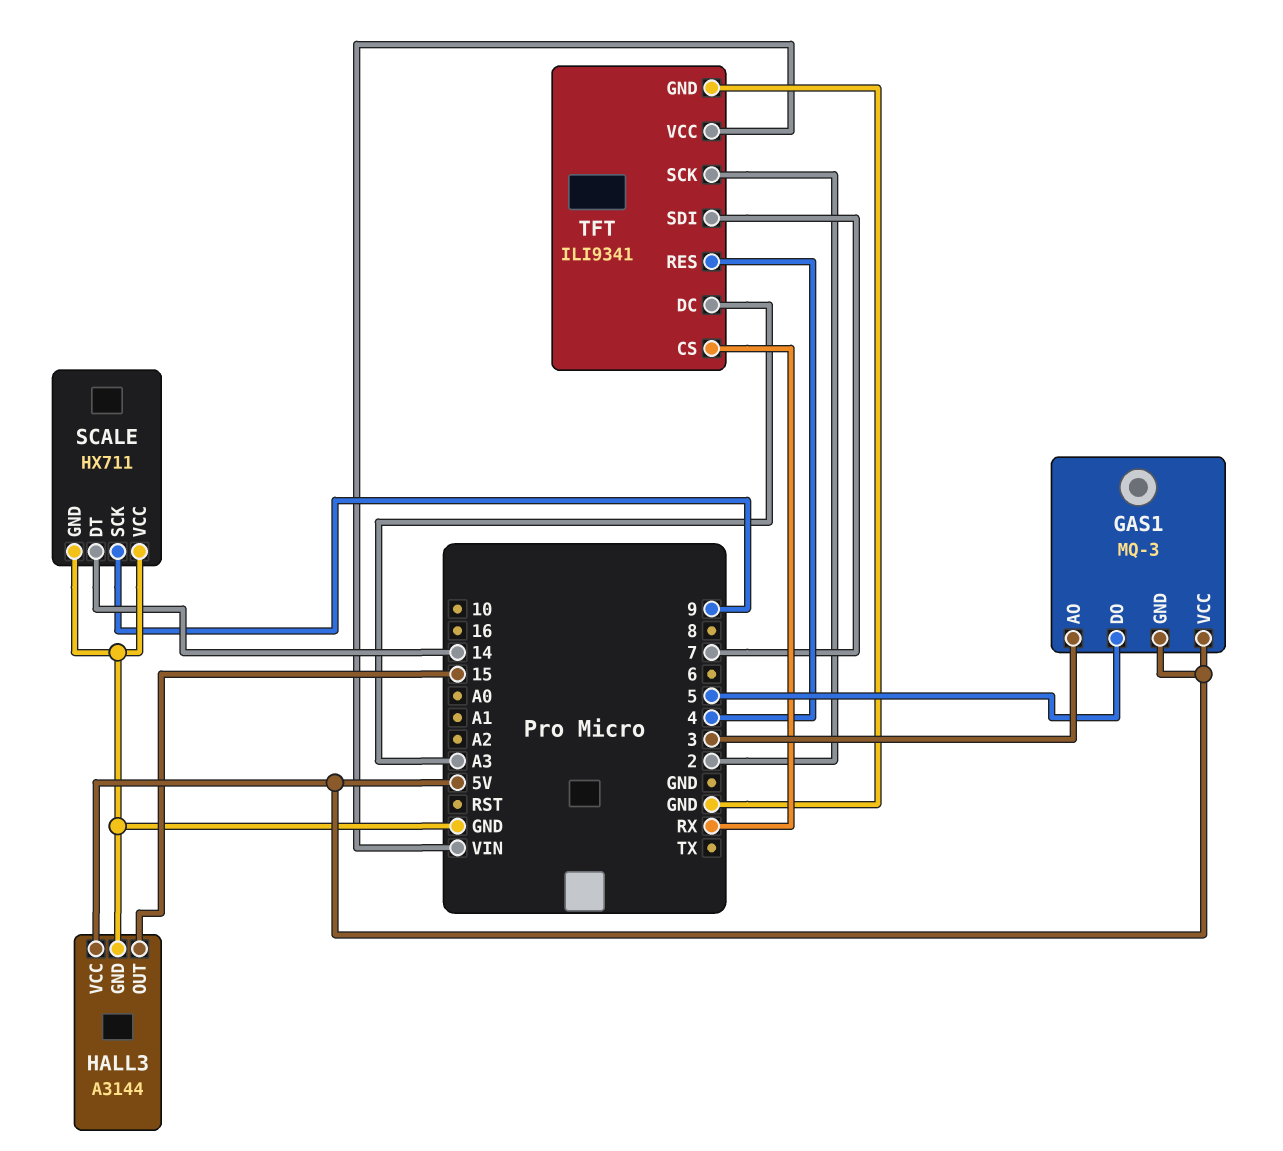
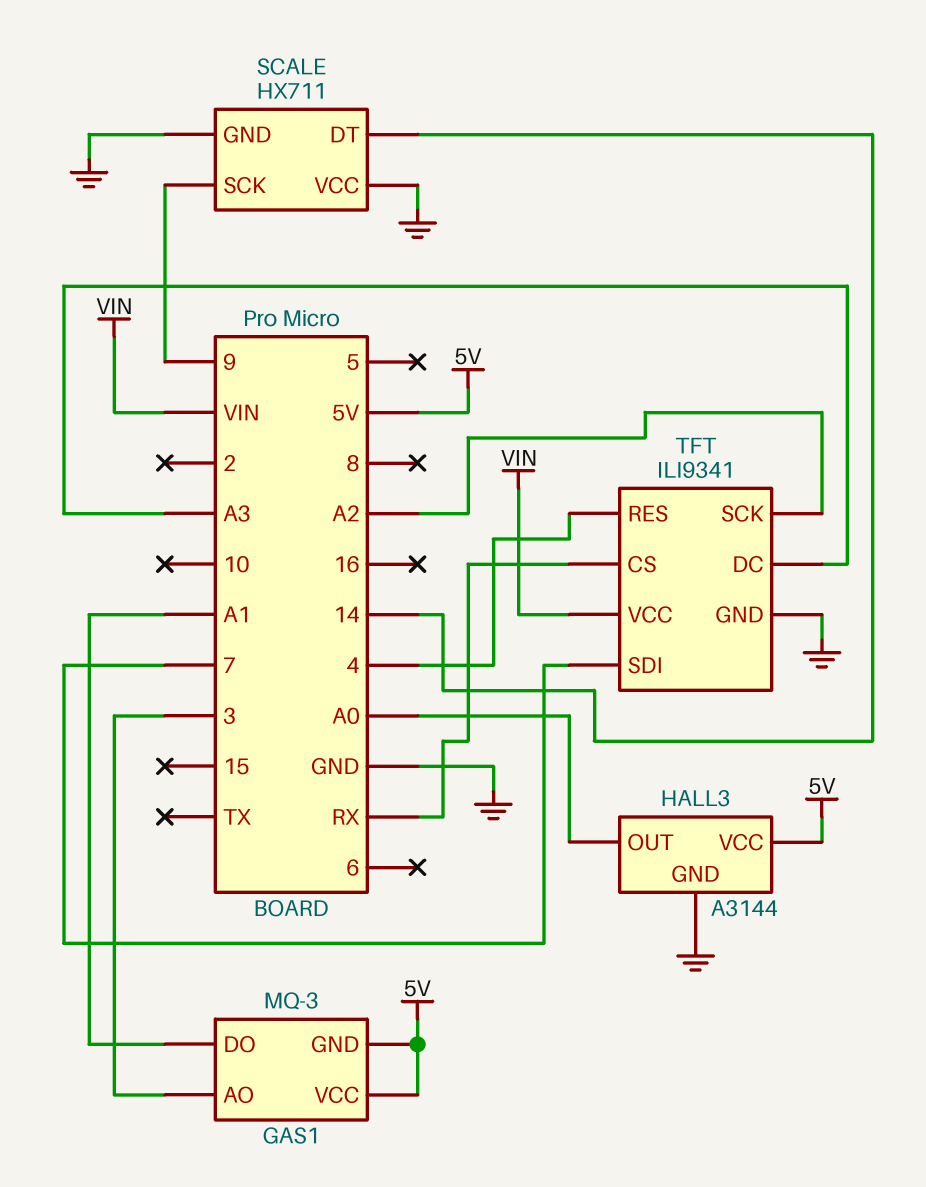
GAS1 pin DO: 5 -> A1
HALL3 pin OUT: 15 -> A0
TFT pin SCK: 2 -> A2

